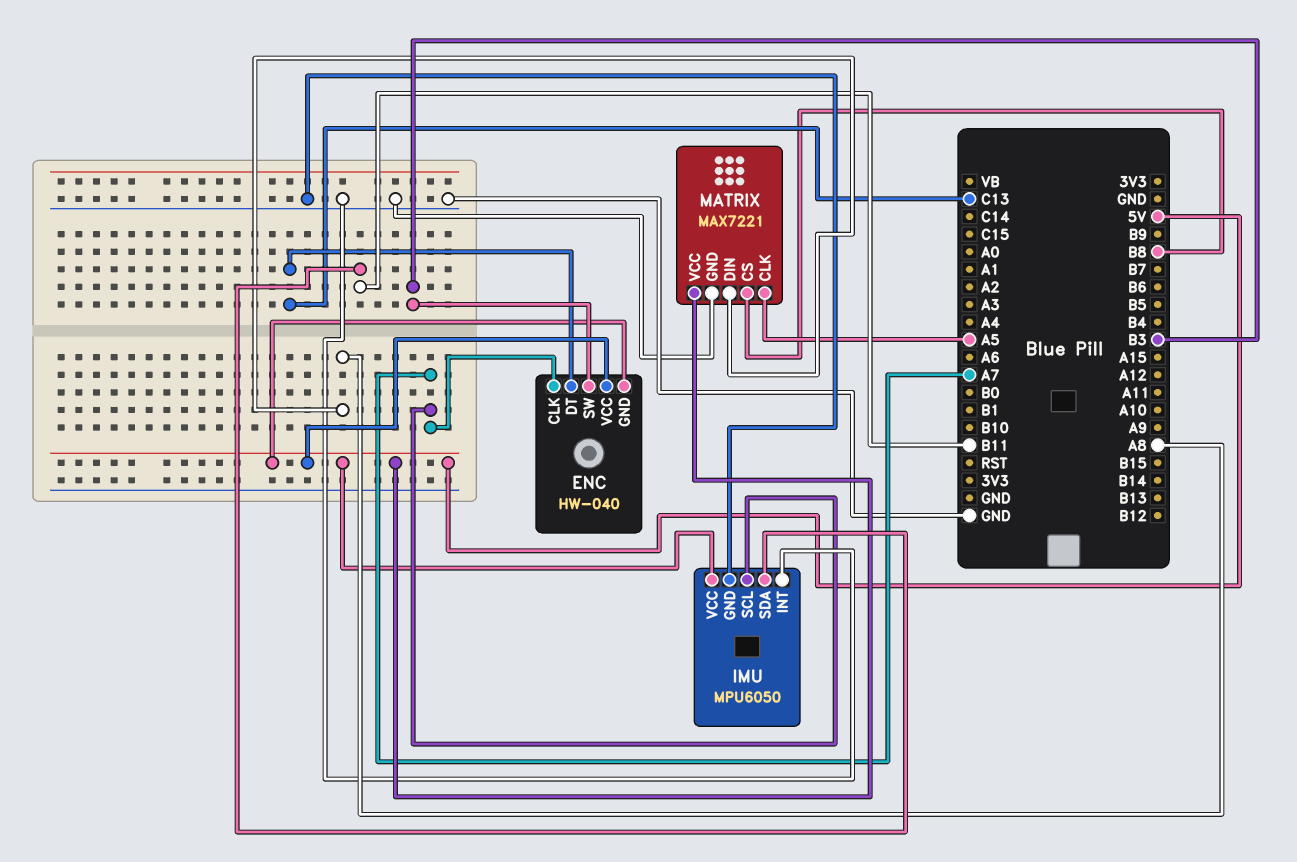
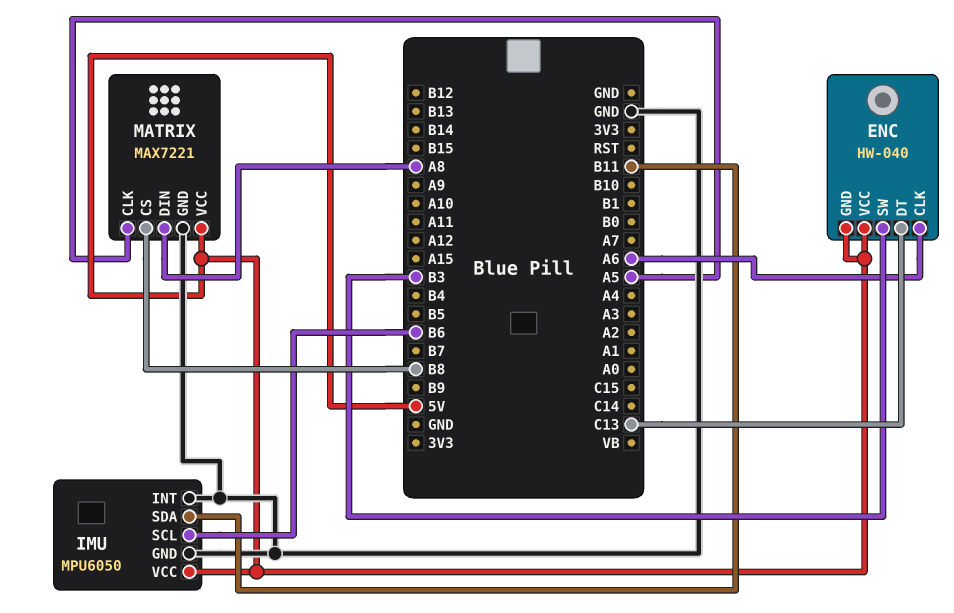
ENC pin CLK: A7 -> A6
IMU pin SCL: A7 -> B6

